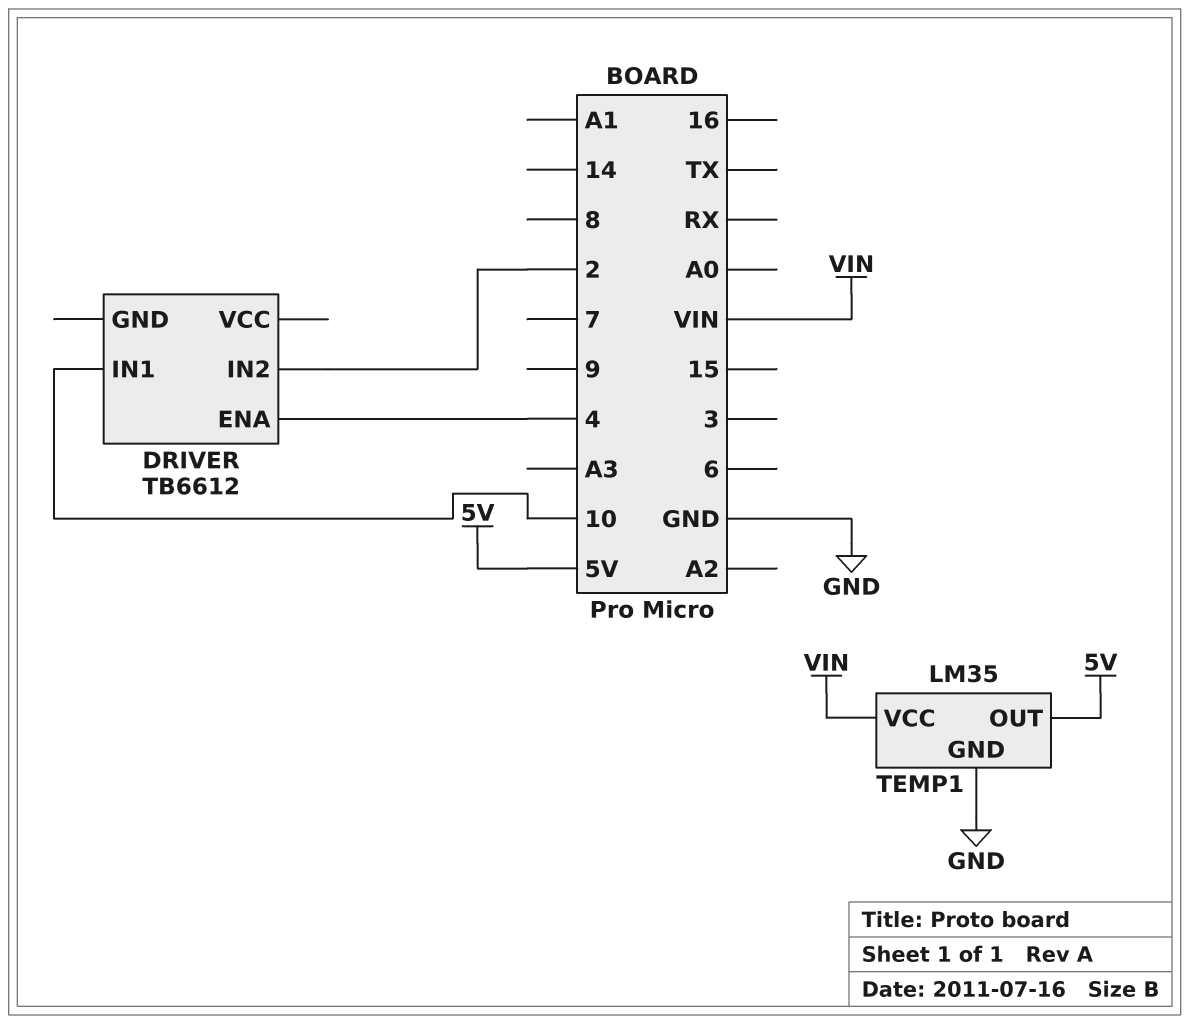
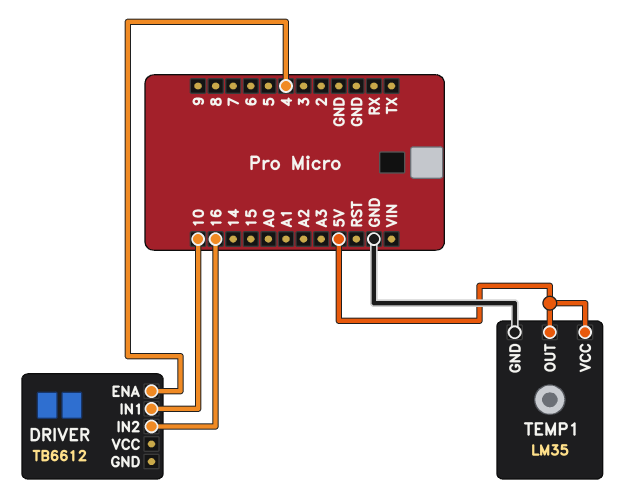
DRIVER pin IN2: 2 -> 16
TEMP1 pin VCC: VIN -> 5V

